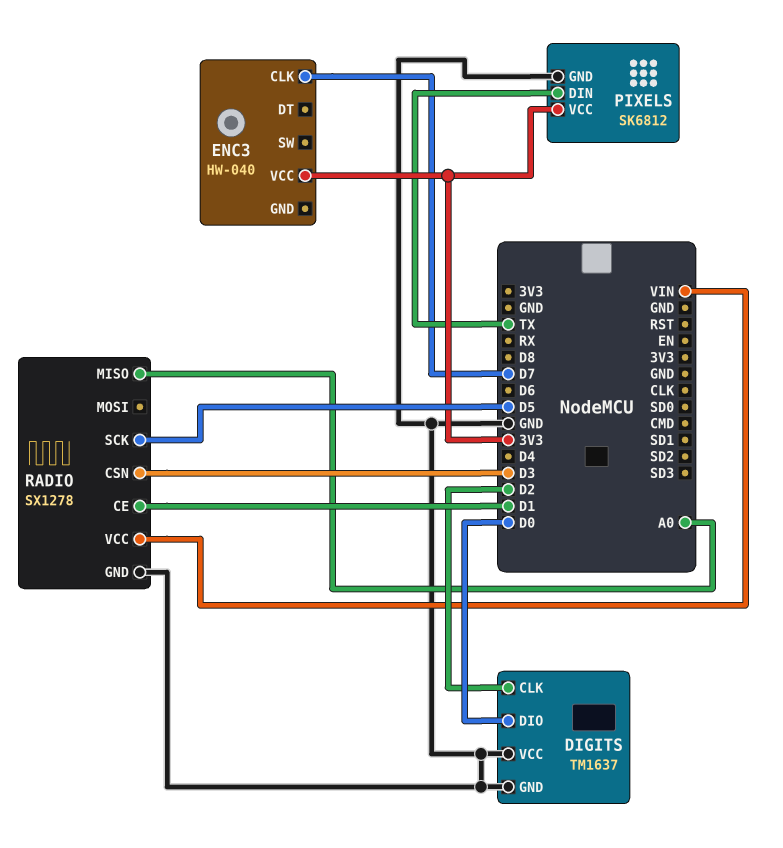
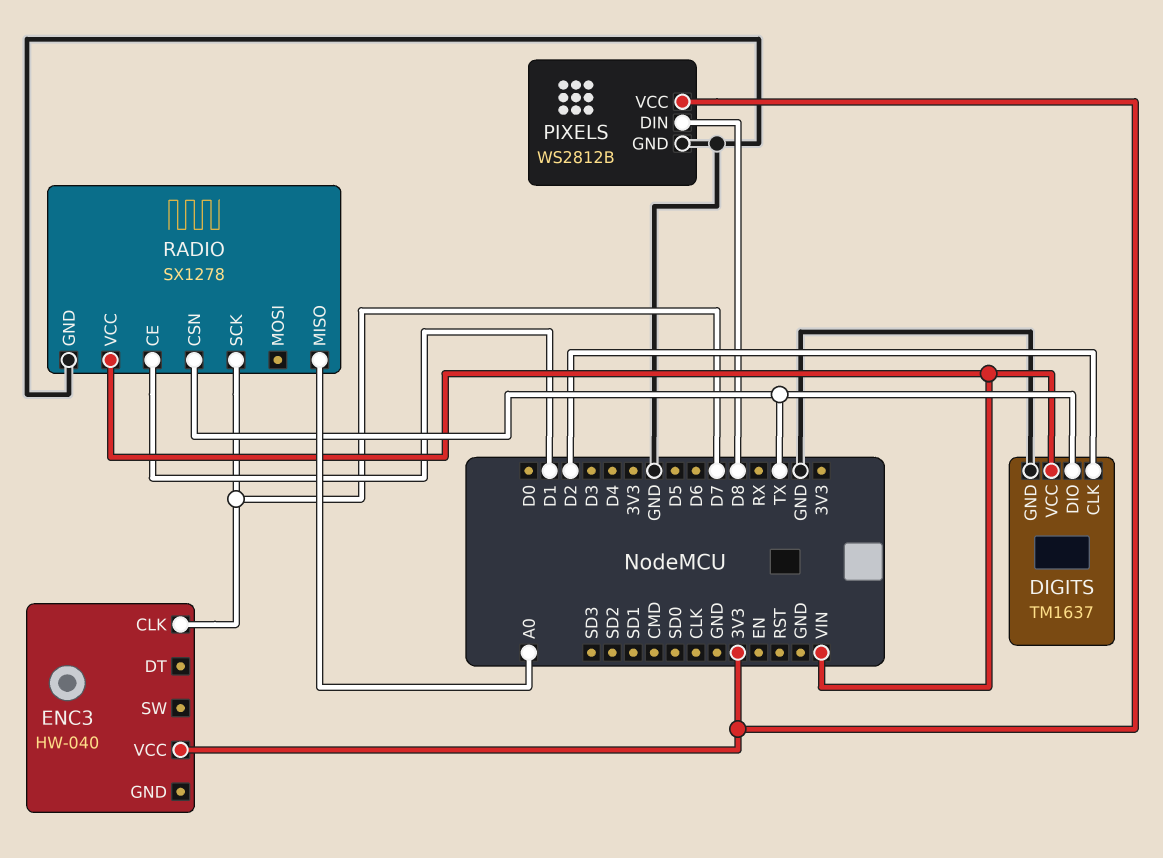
DIGITS pin DIO: D0 -> TX
DIGITS pin VCC: GND -> VIN
PIXELS: SK6812 -> WS2812B
PIXELS pin DIN: TX -> D8
RADIO pin CSN: D3 -> TX
RADIO pin SCK: D5 -> D7

